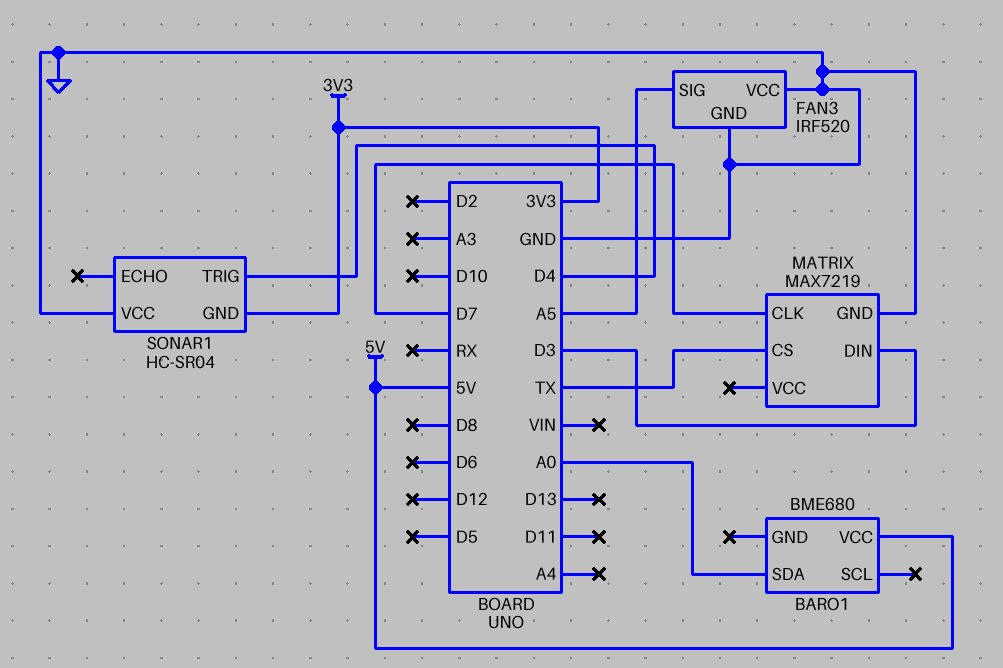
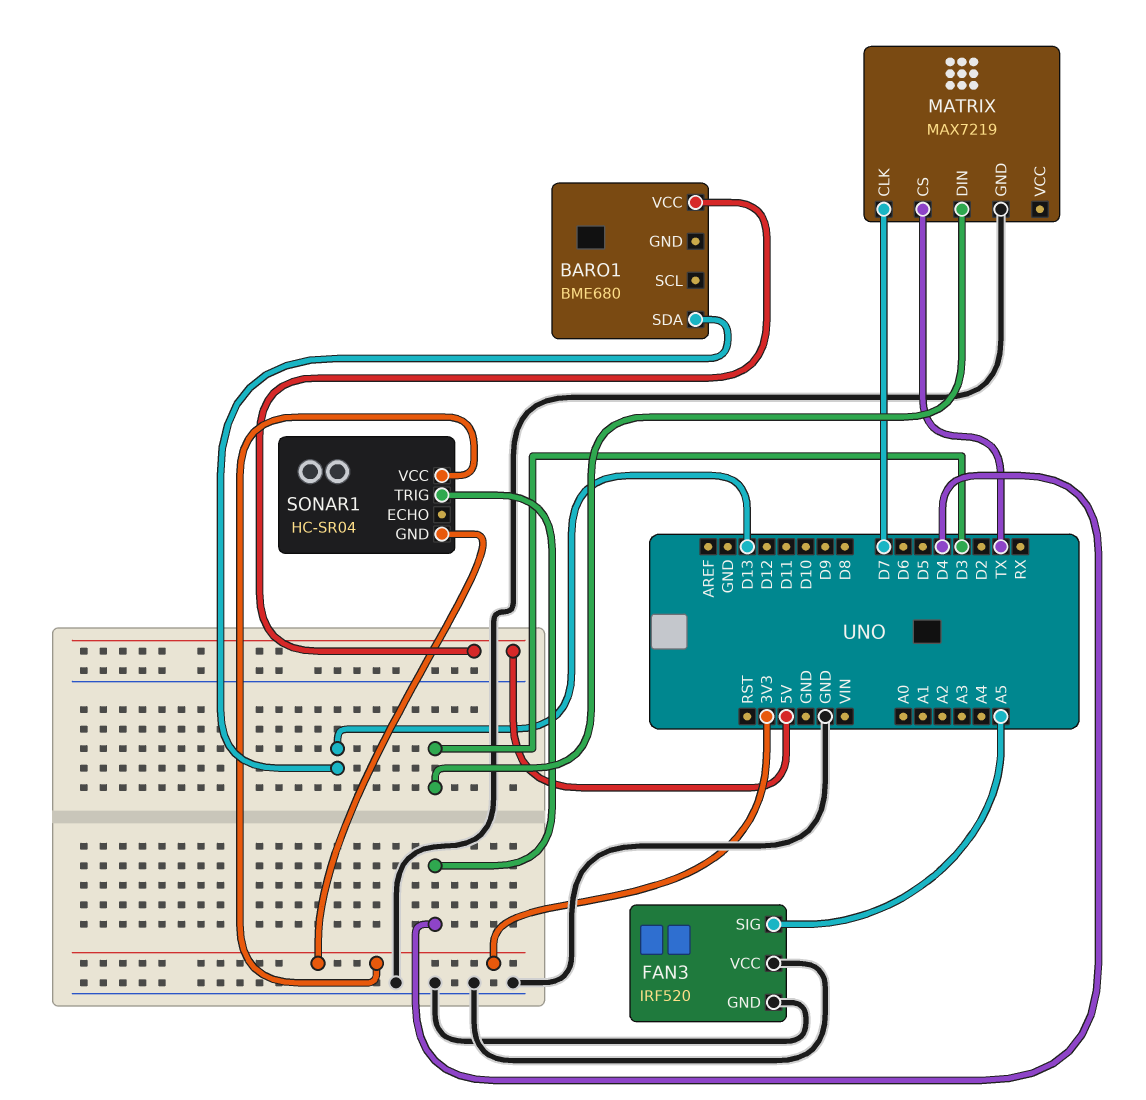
BARO1 pin SDA: A0 -> D13
SONAR1 pin VCC: GND -> 3V3

